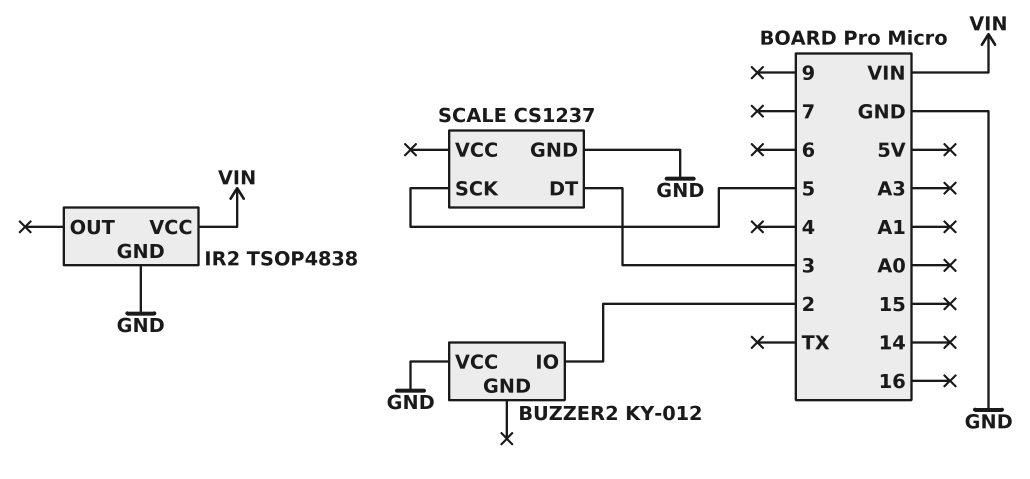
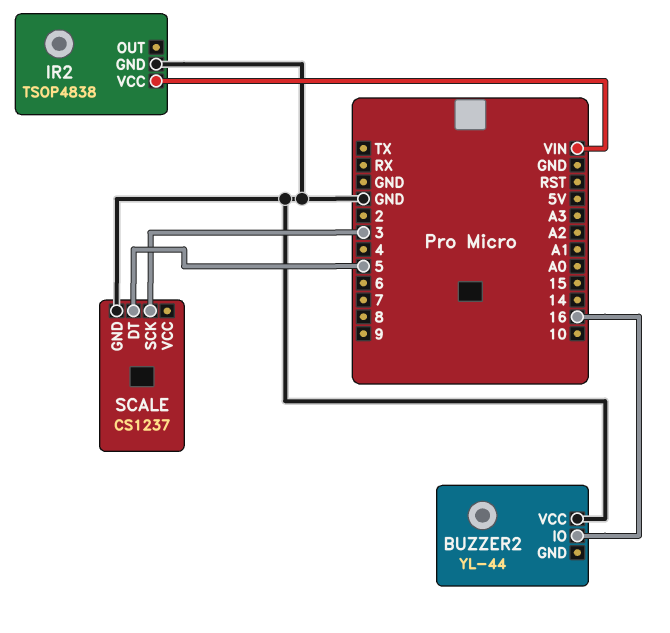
BUZZER2: KY-012 -> YL-44
BUZZER2 pin IO: 2 -> 16
SCALE pin DT: 3 -> 5
SCALE pin SCK: 5 -> 3

